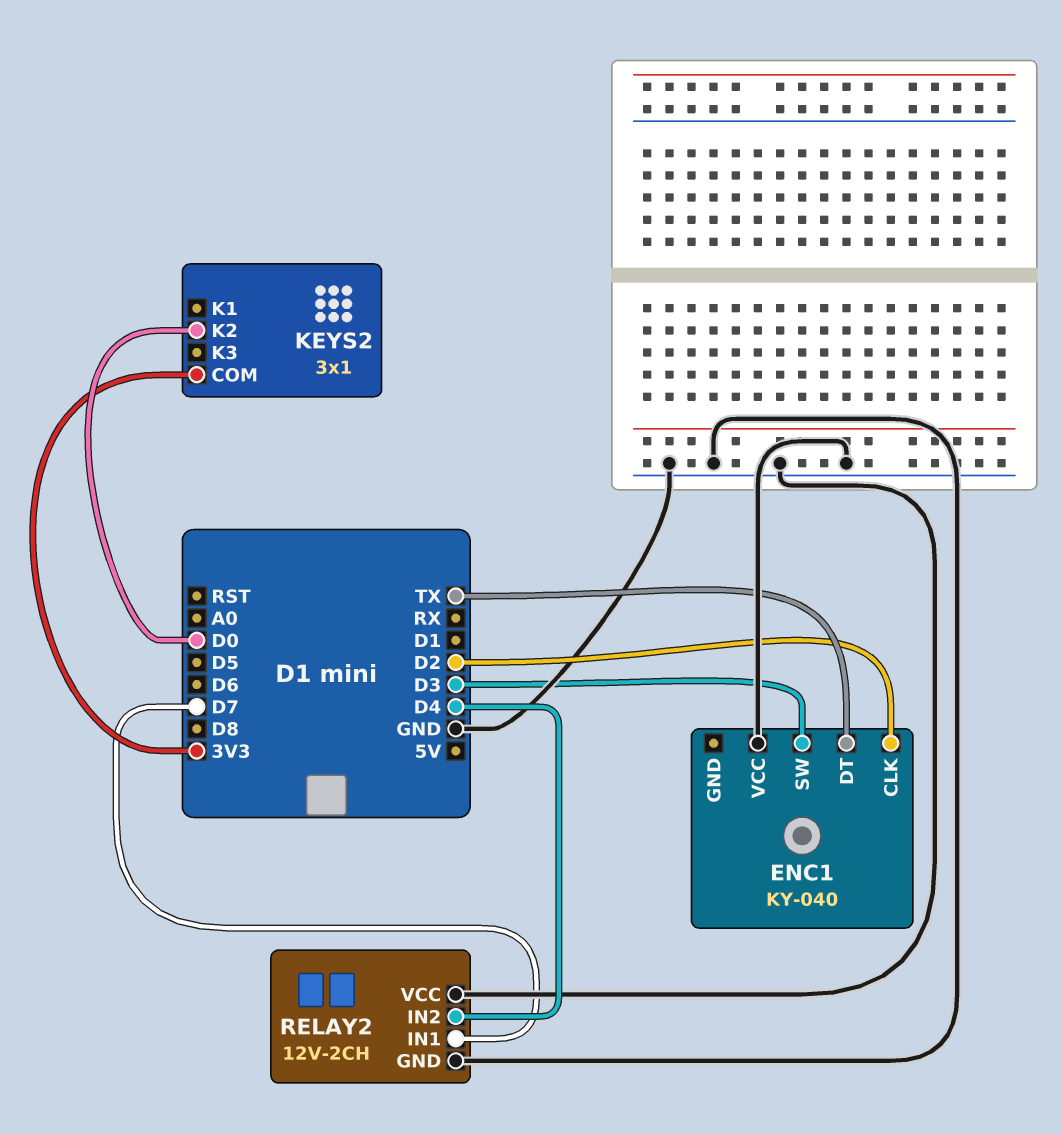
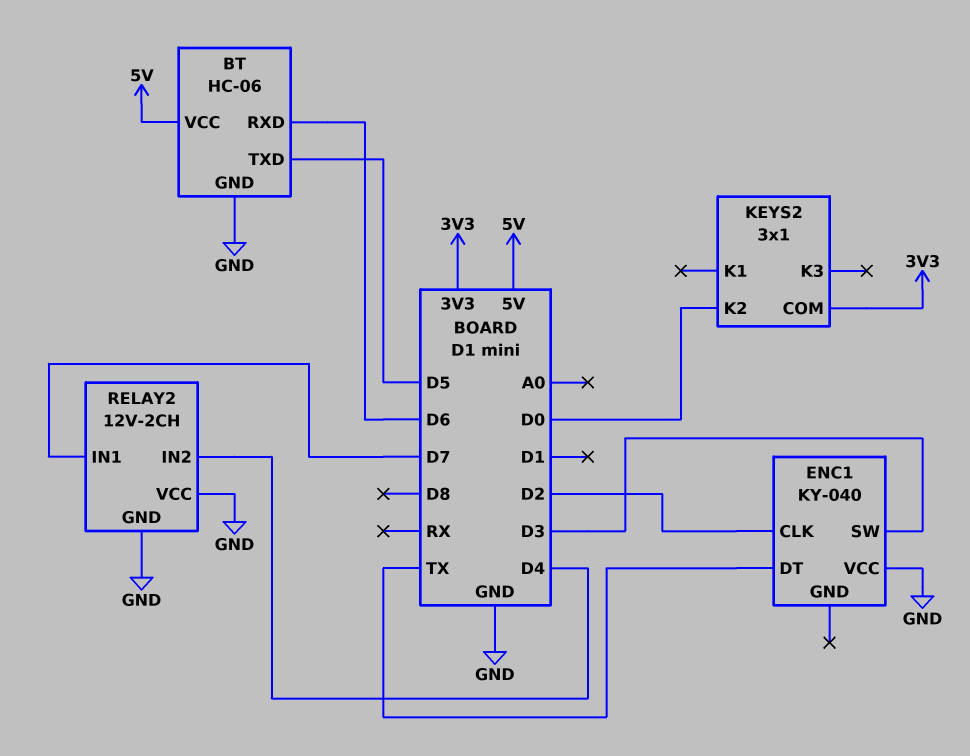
BT: none -> HC-06
BT pin GND: none -> GND
BT pin RXD: none -> D6
BT pin TXD: none -> D5
BT pin VCC: none -> 5V

